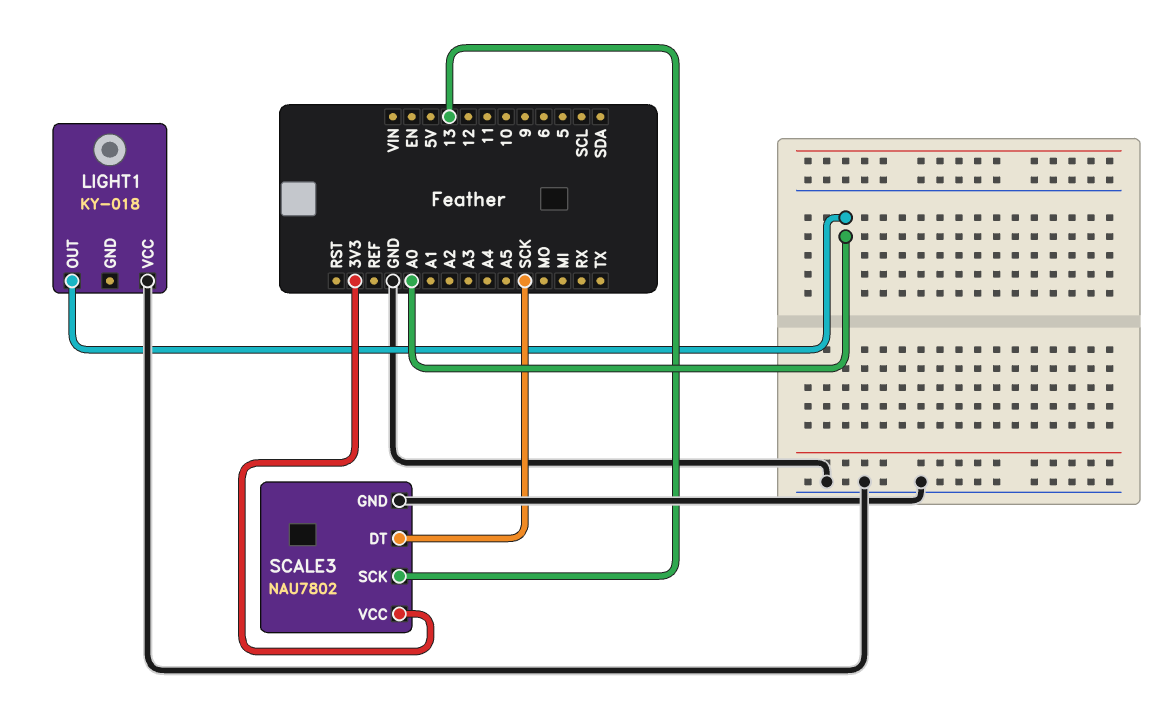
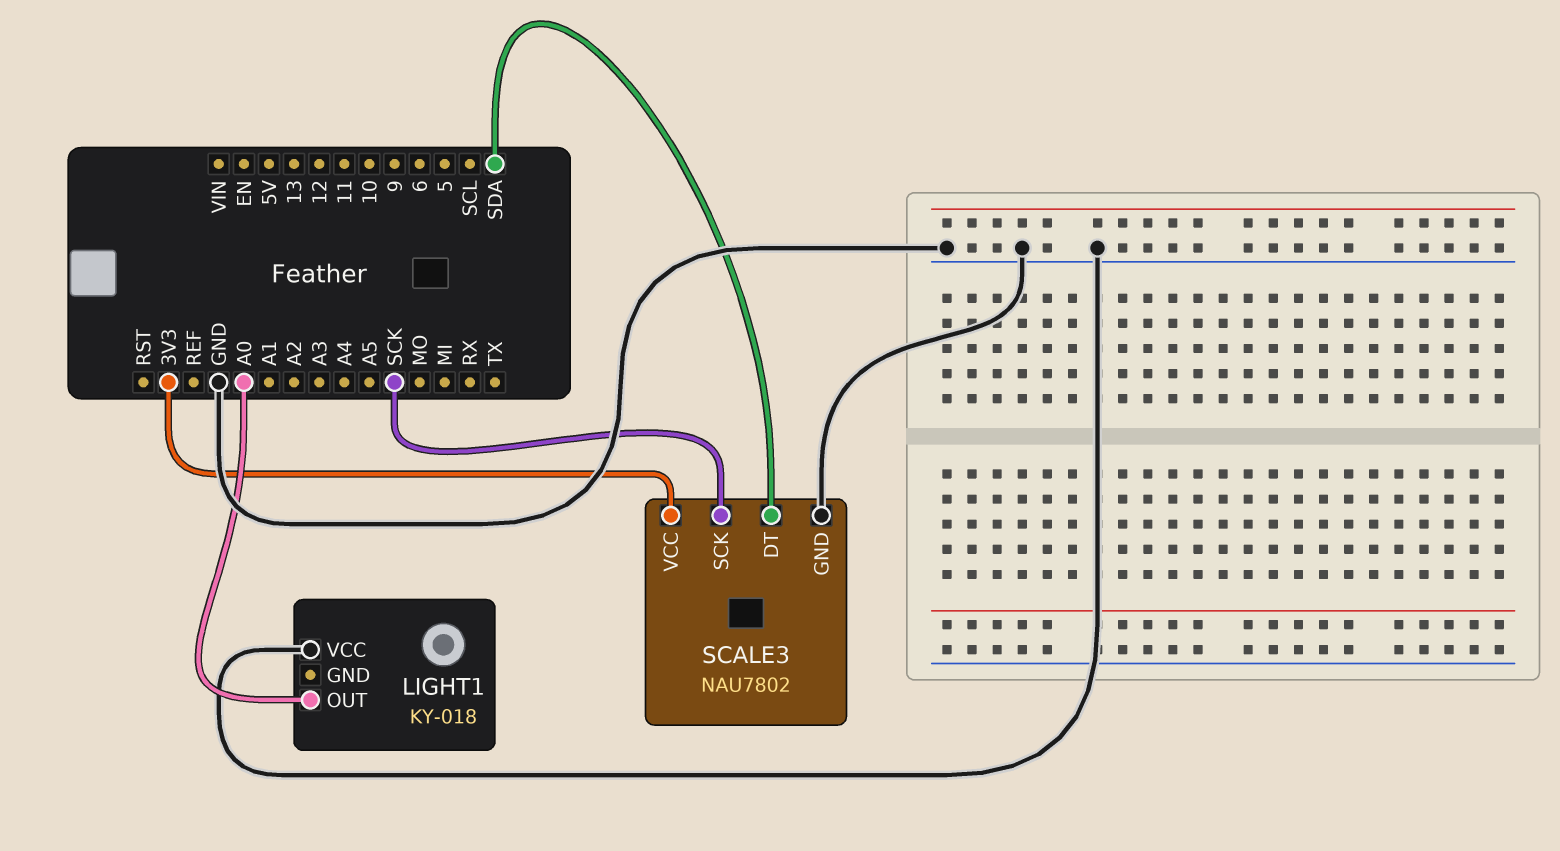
SCALE3 pin DT: SCK -> SDA
SCALE3 pin SCK: 13 -> SCK

